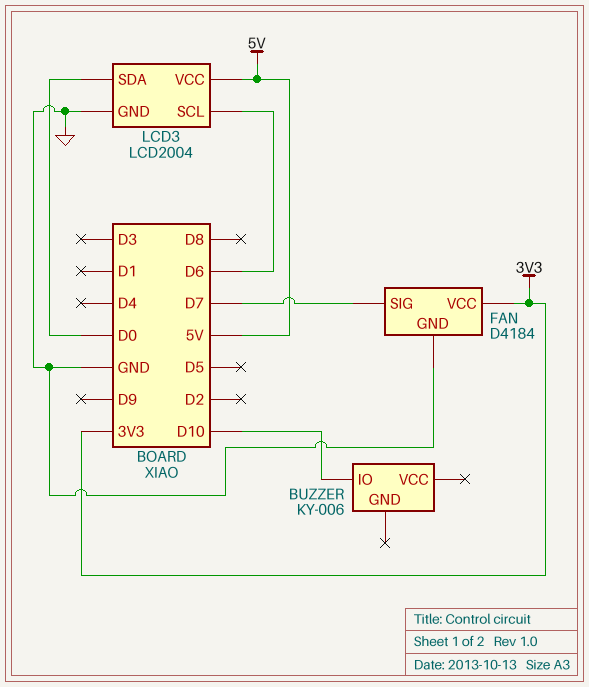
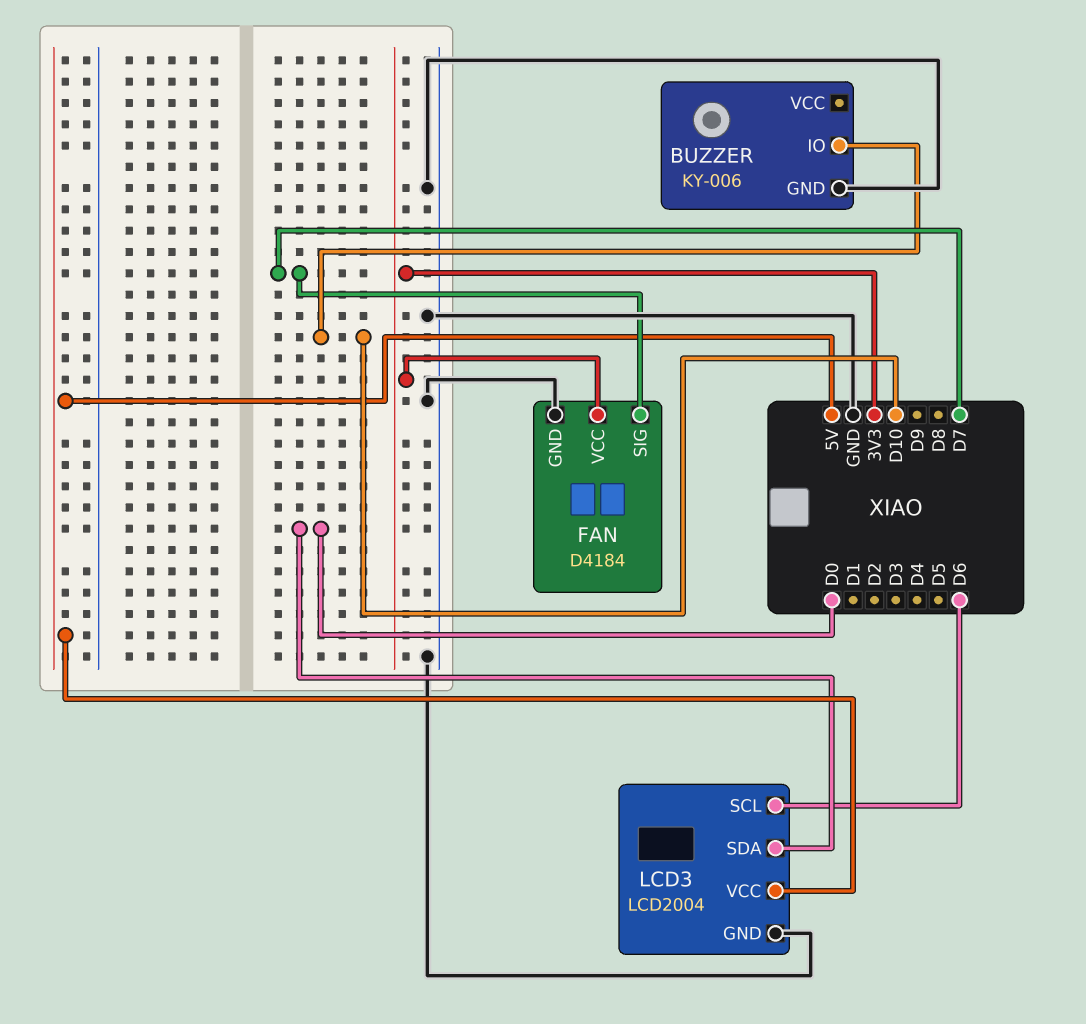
BUZZER pin GND: none -> GND

